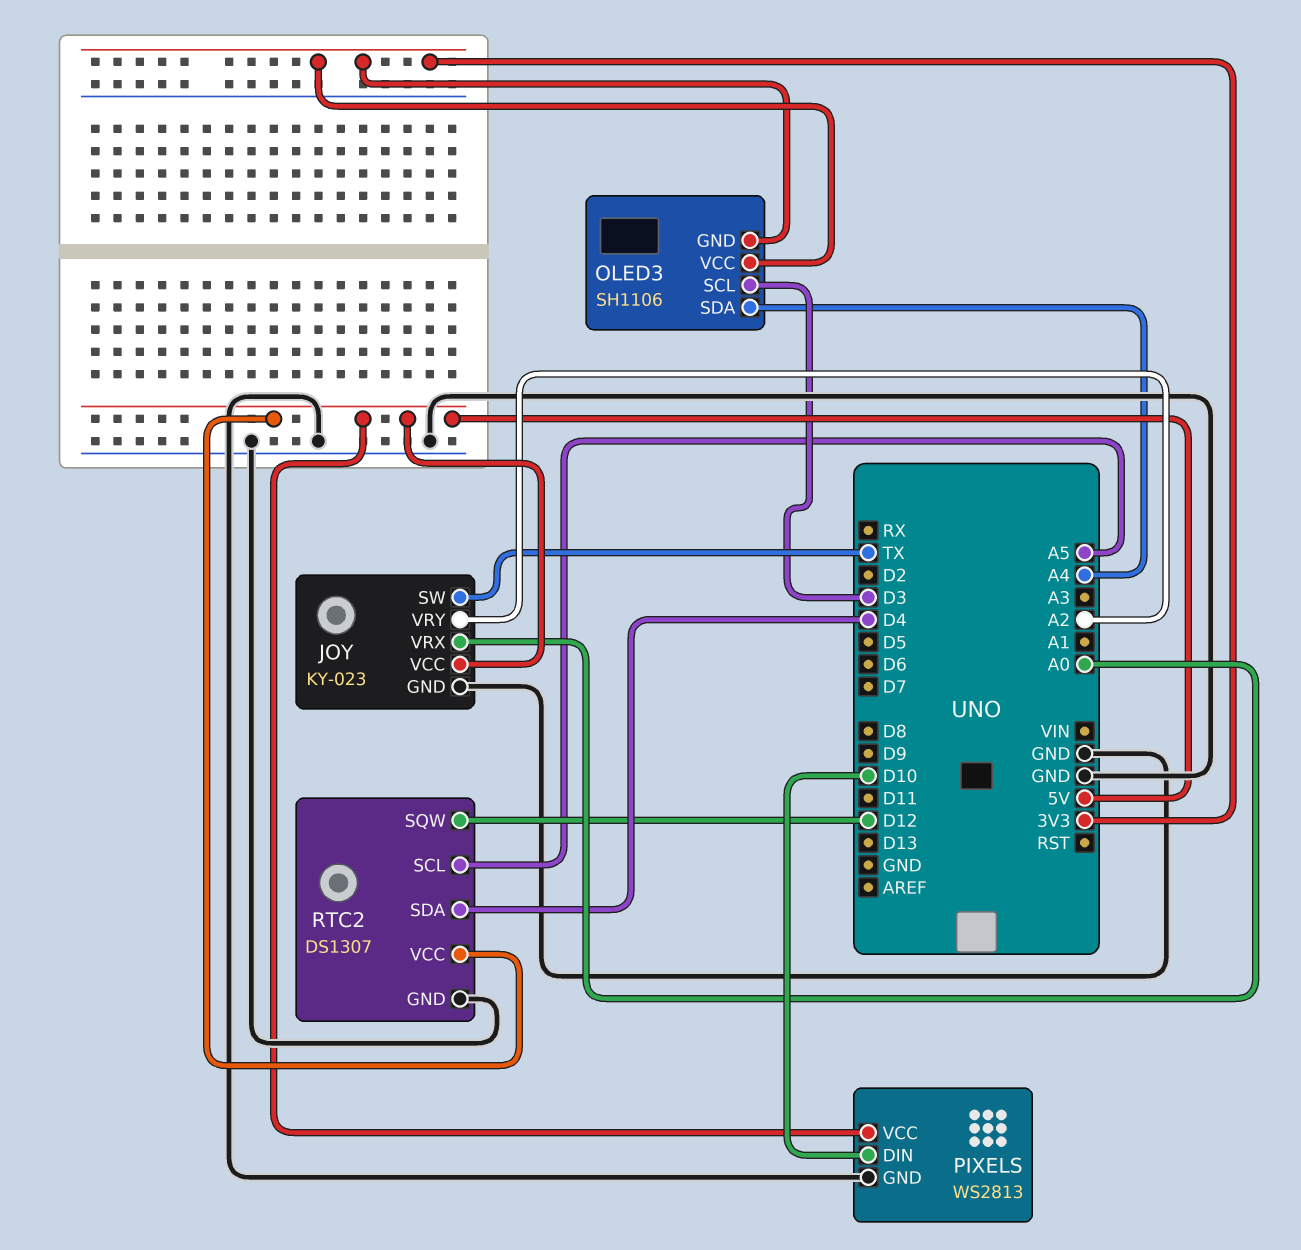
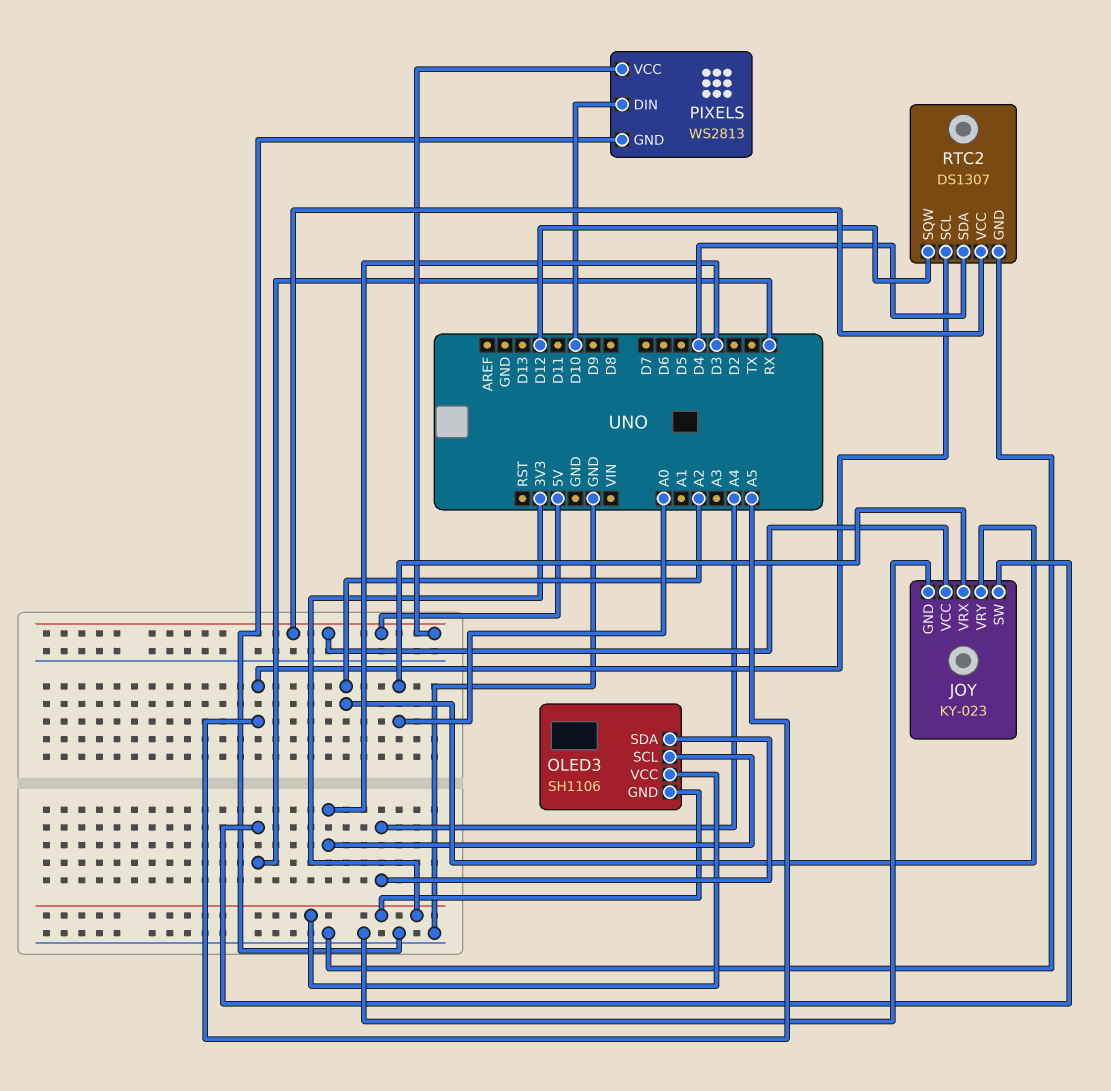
JOY pin SW: TX -> RX

